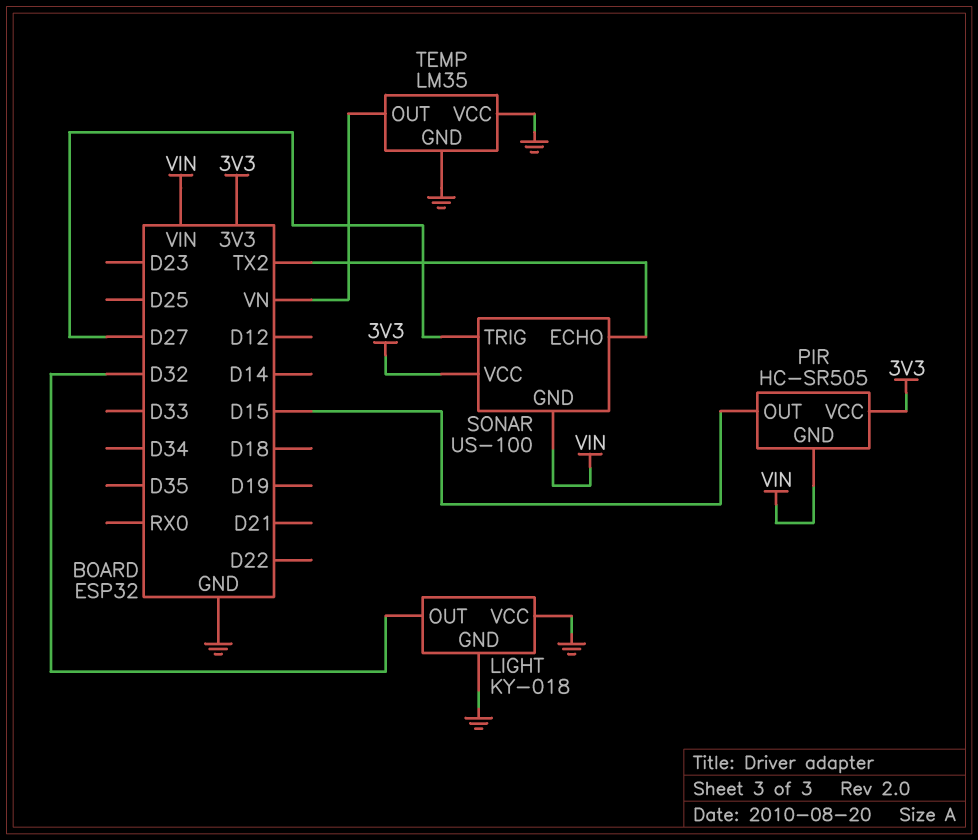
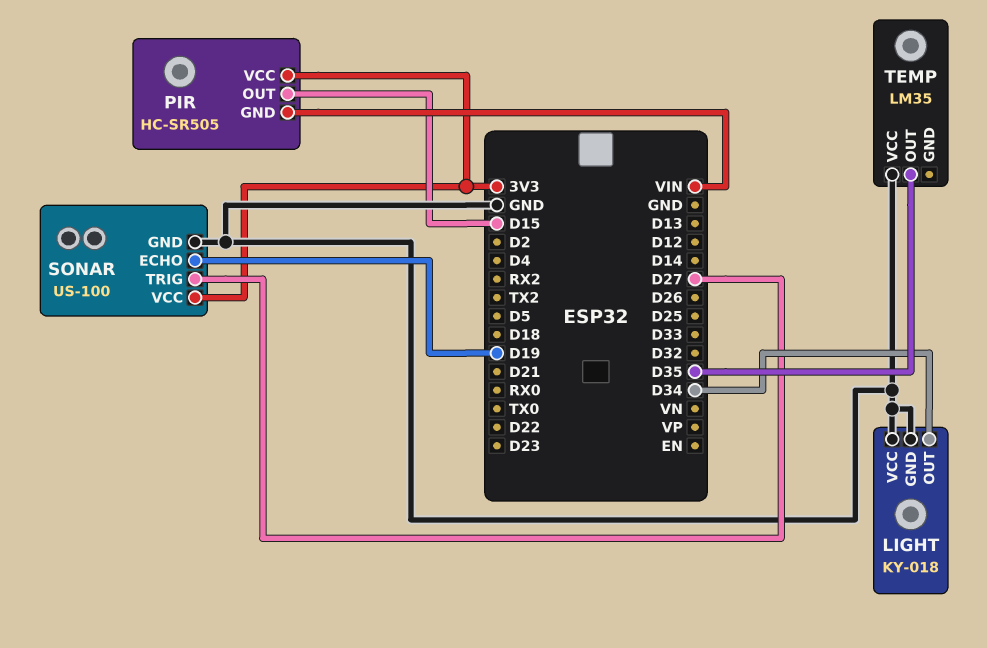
LIGHT pin OUT: D32 -> D34
SONAR pin ECHO: TX2 -> D19
SONAR pin GND: VIN -> GND
TEMP pin GND: GND -> none
TEMP pin OUT: VN -> D35

